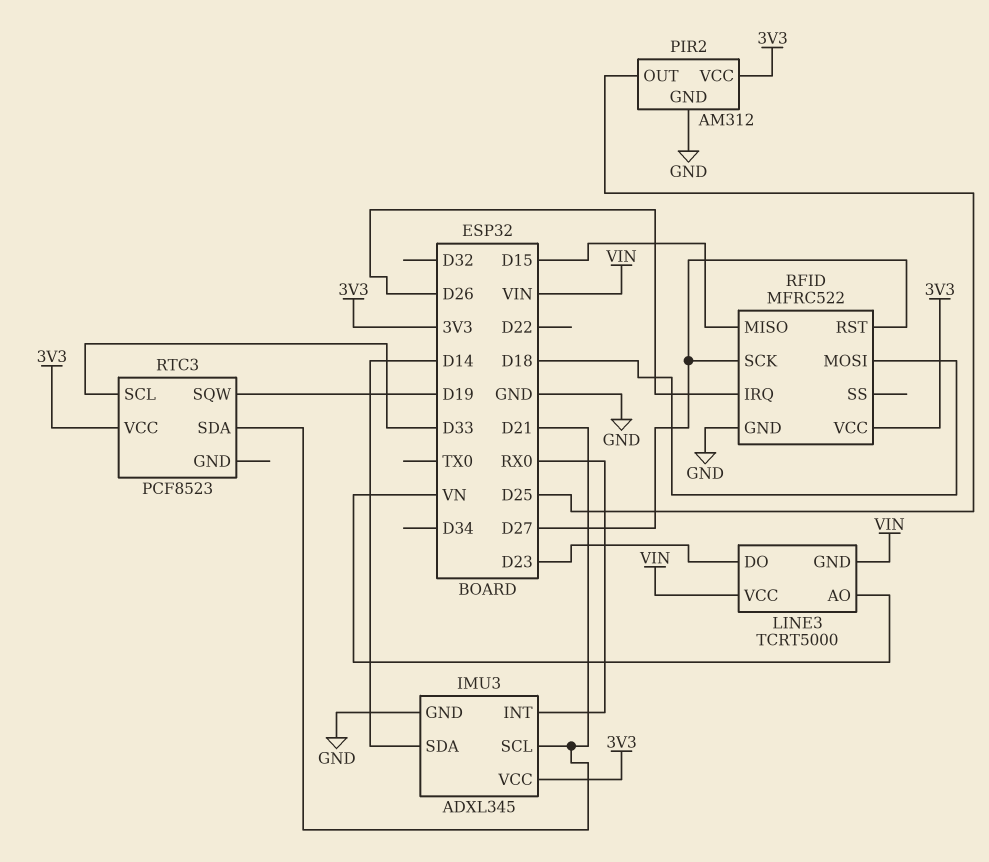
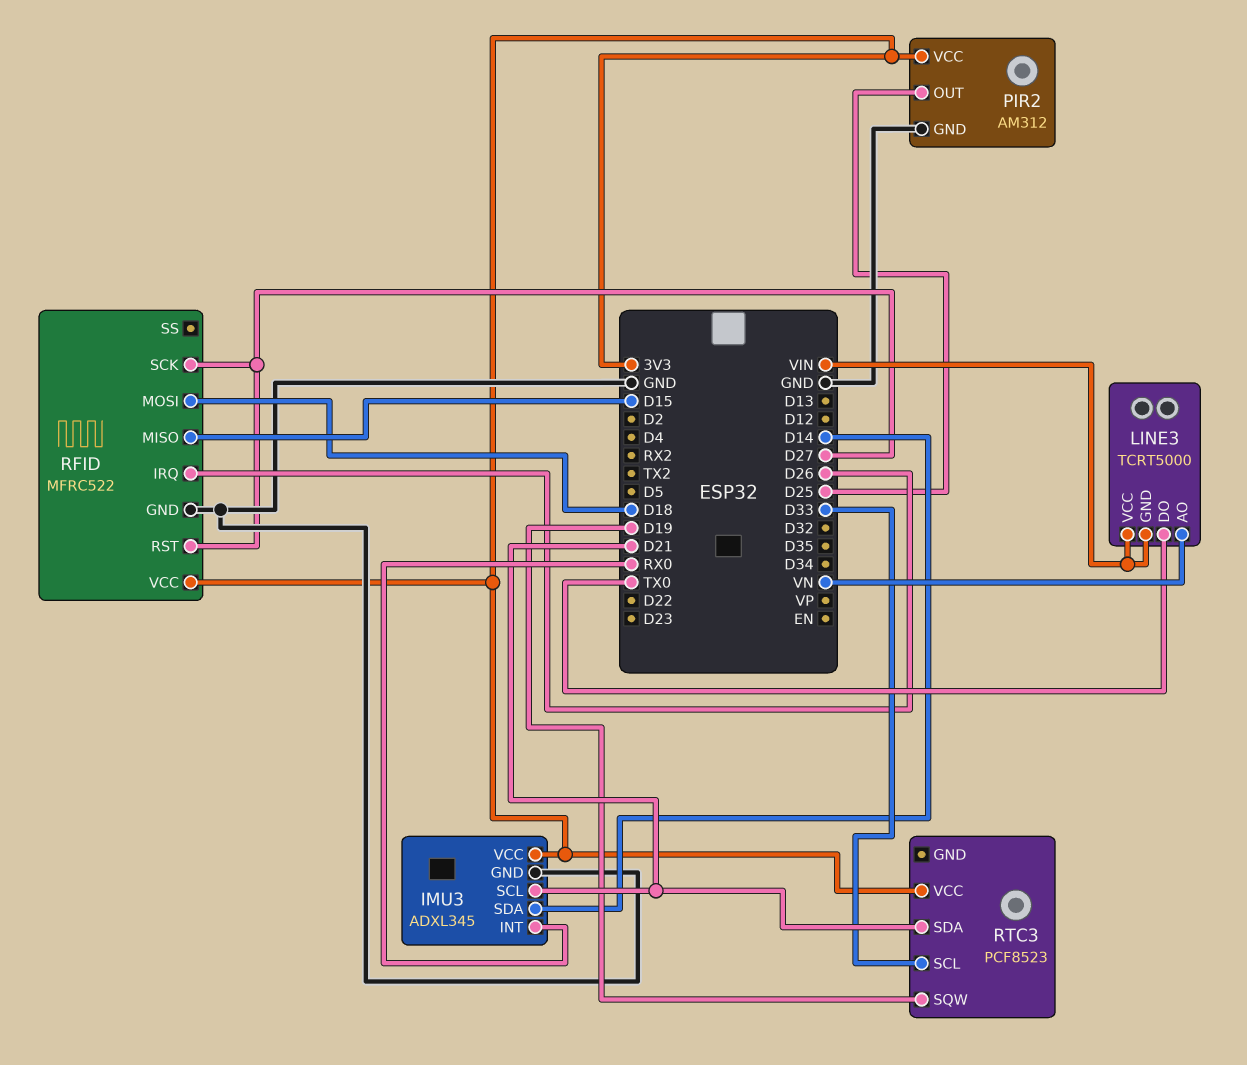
LINE3 pin DO: D23 -> TX0

